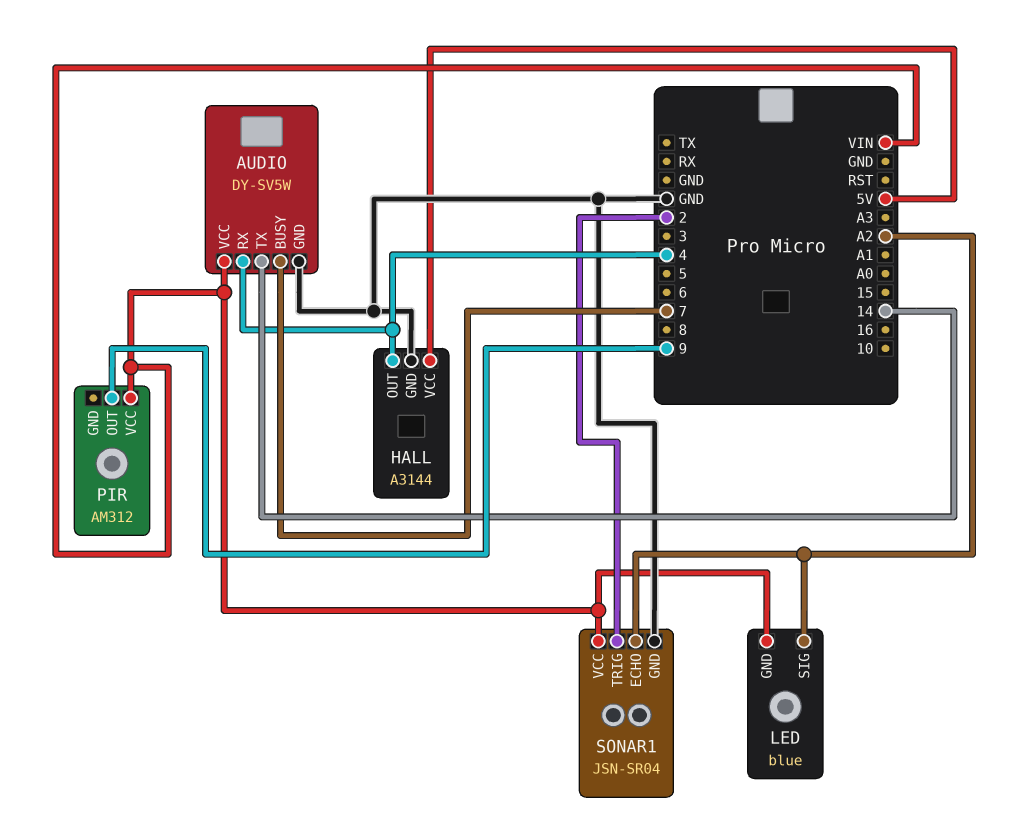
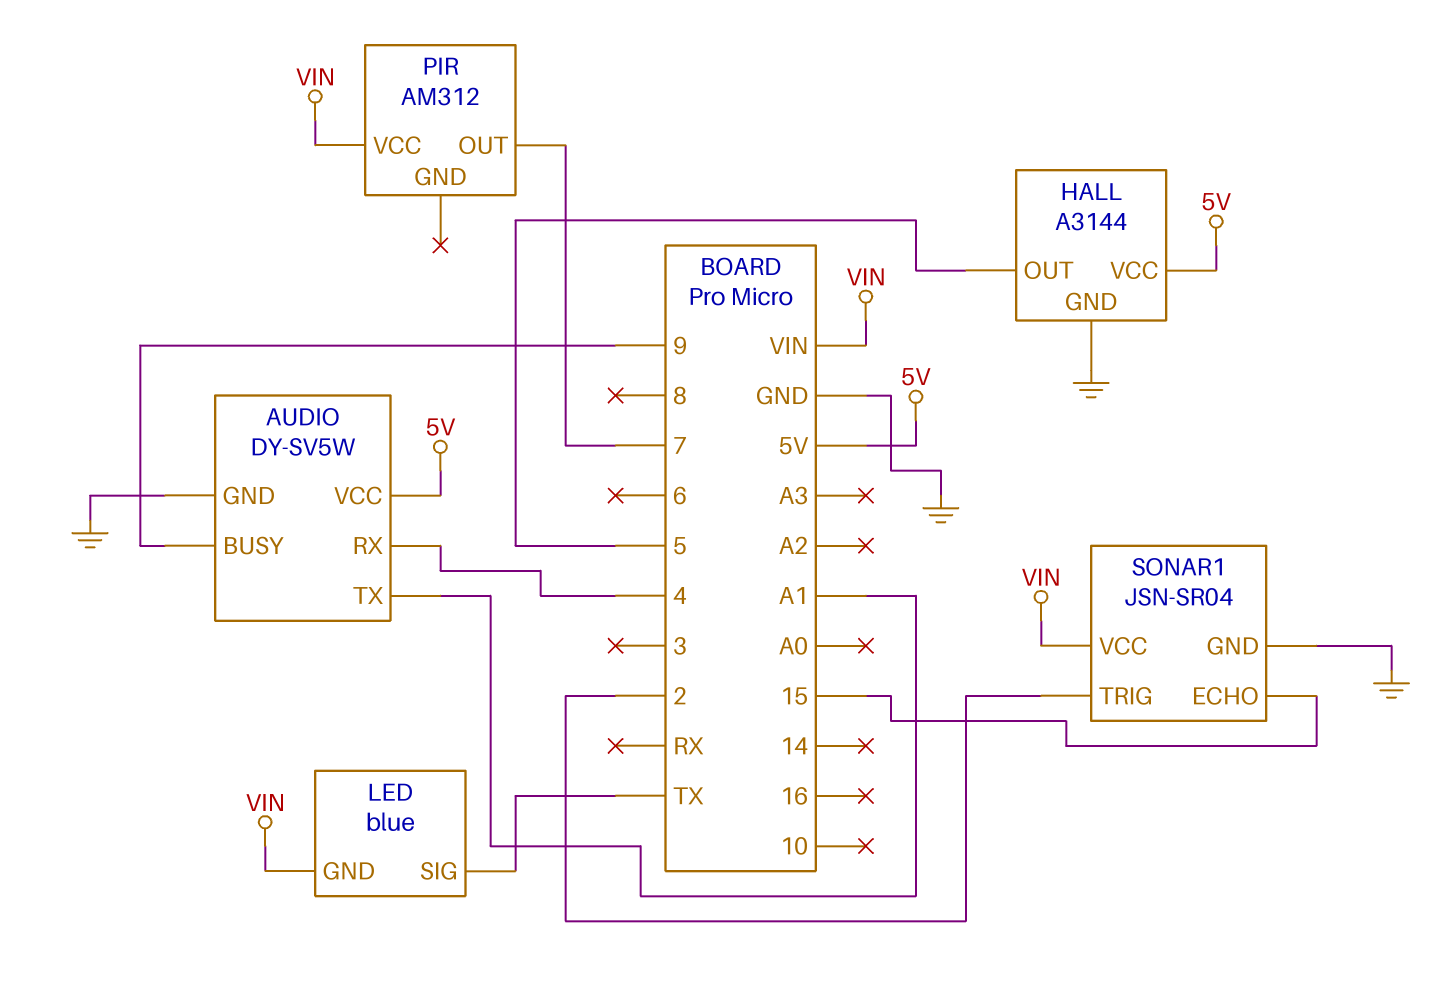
AUDIO pin BUSY: 7 -> 9
AUDIO pin TX: 14 -> A1
AUDIO pin VCC: VIN -> 5V
HALL pin OUT: 4 -> 5
LED pin SIG: A2 -> TX
PIR pin OUT: 9 -> 7
SONAR1 pin ECHO: A2 -> 15

